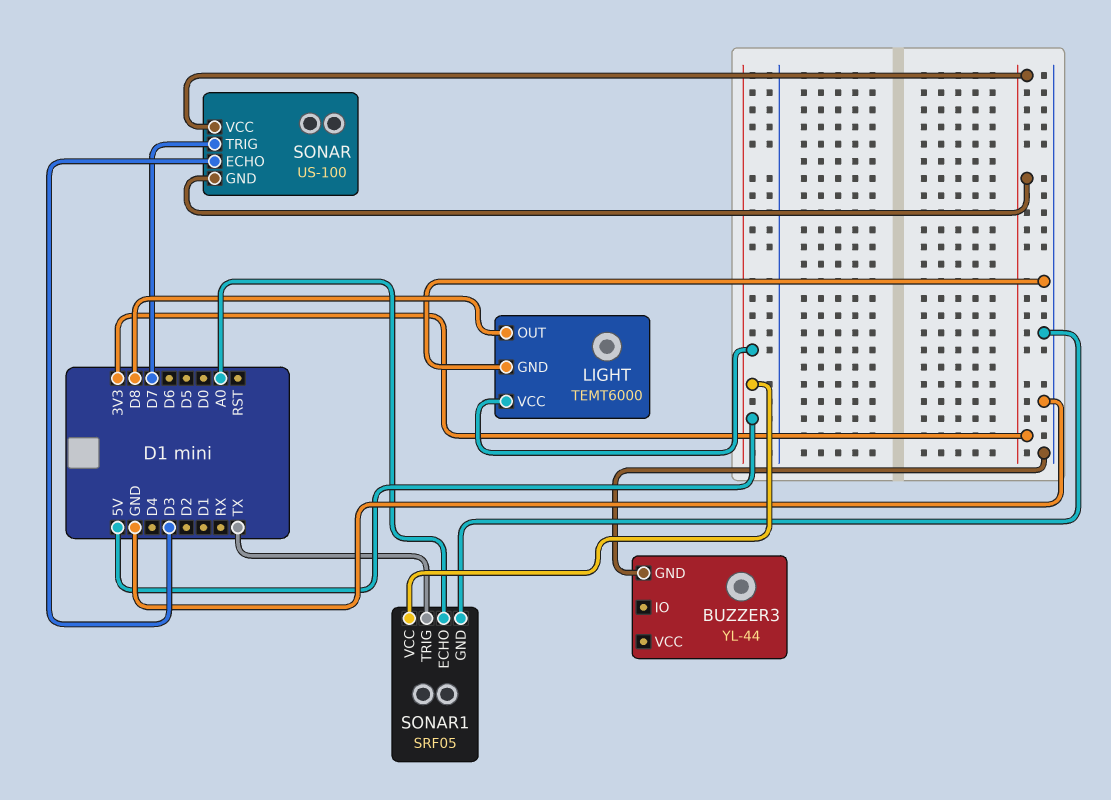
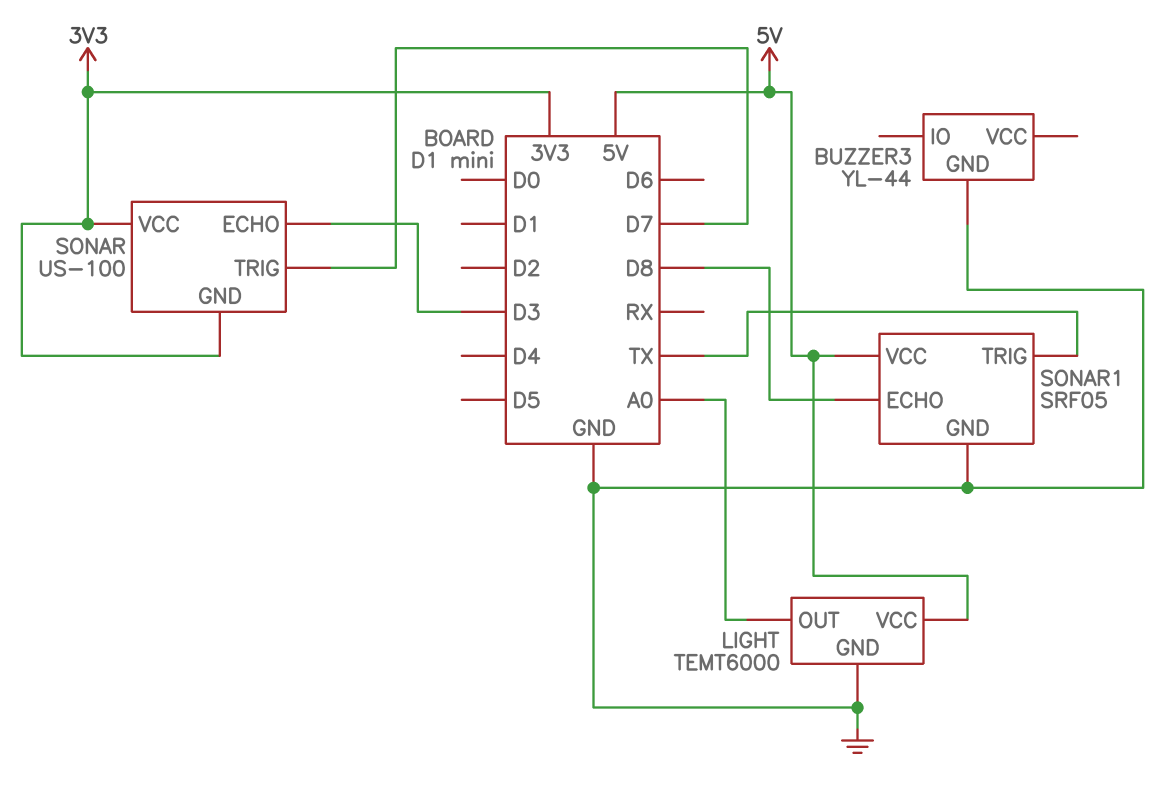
LIGHT pin OUT: D8 -> A0
SONAR1 pin ECHO: A0 -> D8

